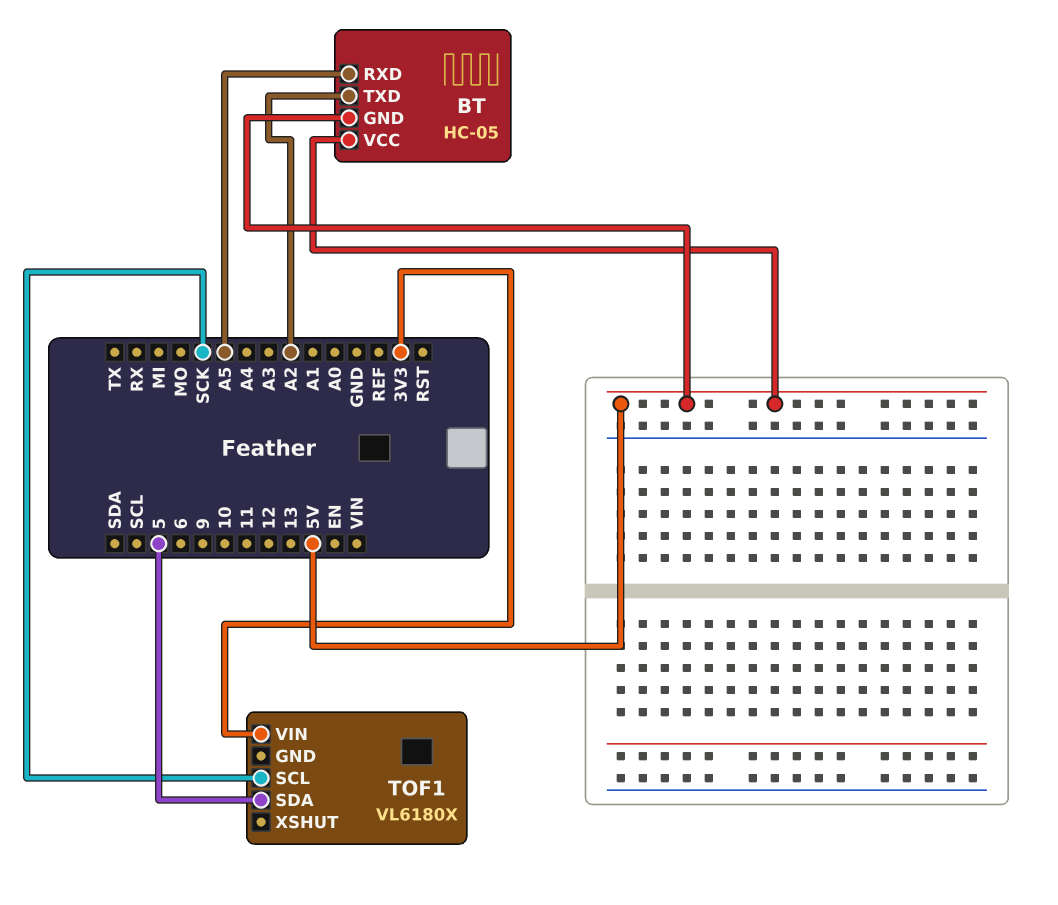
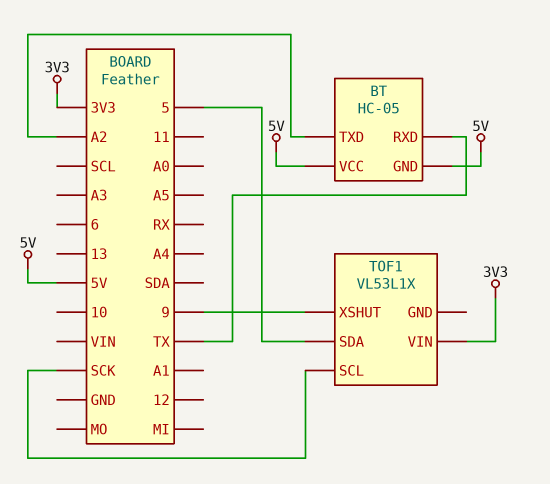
BT pin RXD: A5 -> TX
TOF1: VL6180X -> VL53L1X
TOF1 pin XSHUT: none -> 9

